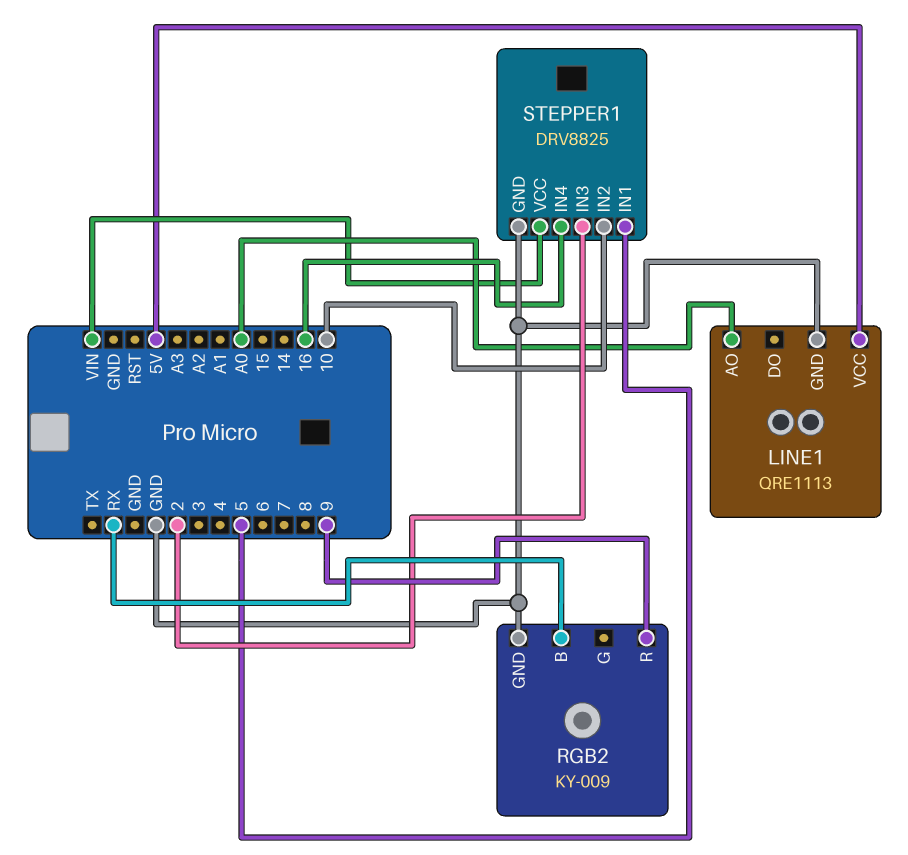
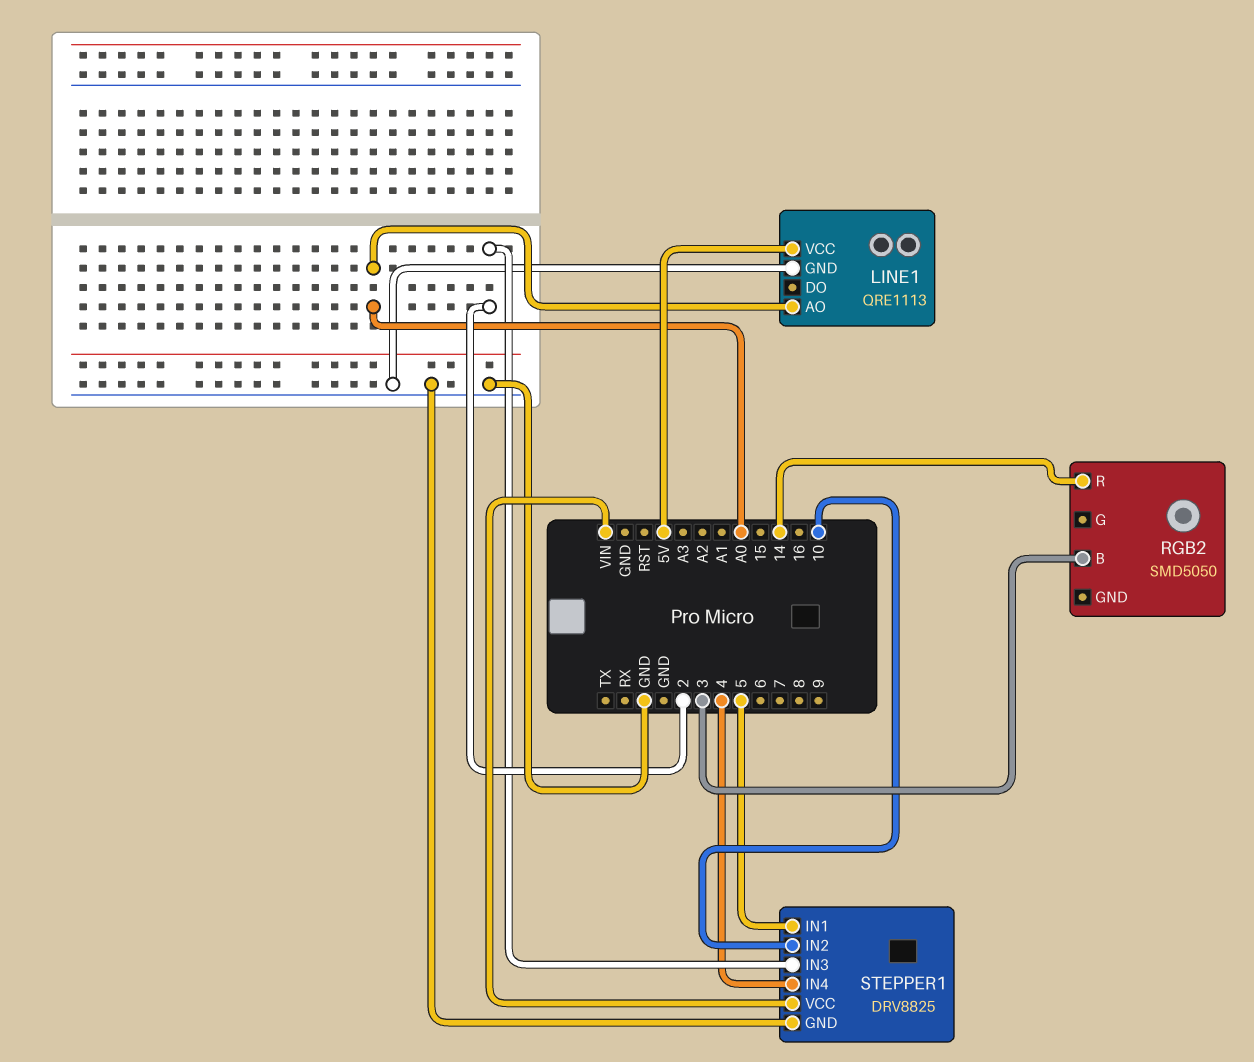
RGB2: KY-009 -> SMD5050
RGB2 pin B: RX -> 3
RGB2 pin GND: GND -> none
RGB2 pin R: 9 -> 14
STEPPER1 pin IN4: 16 -> 4

